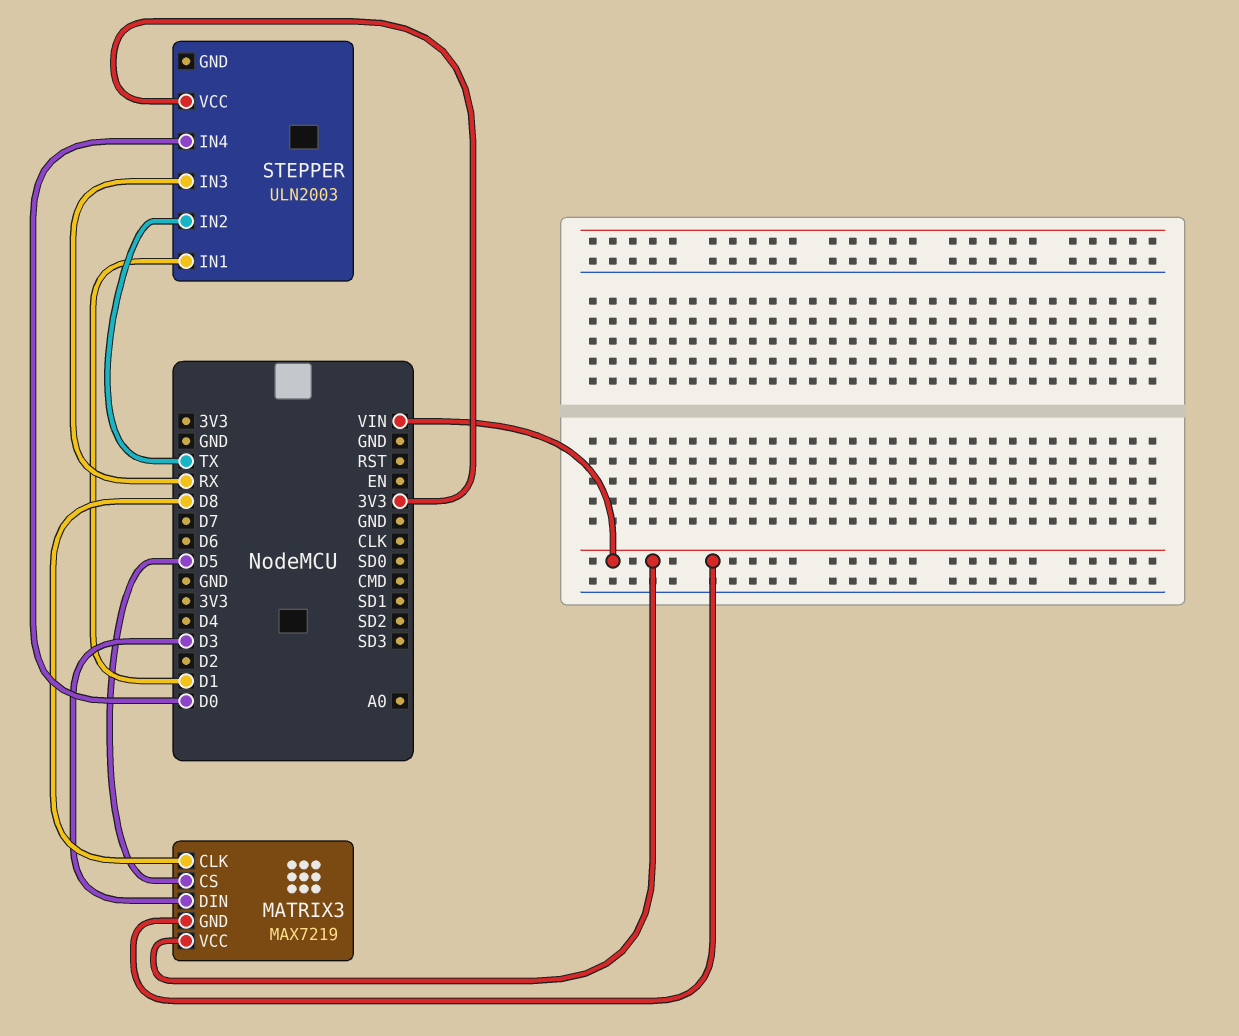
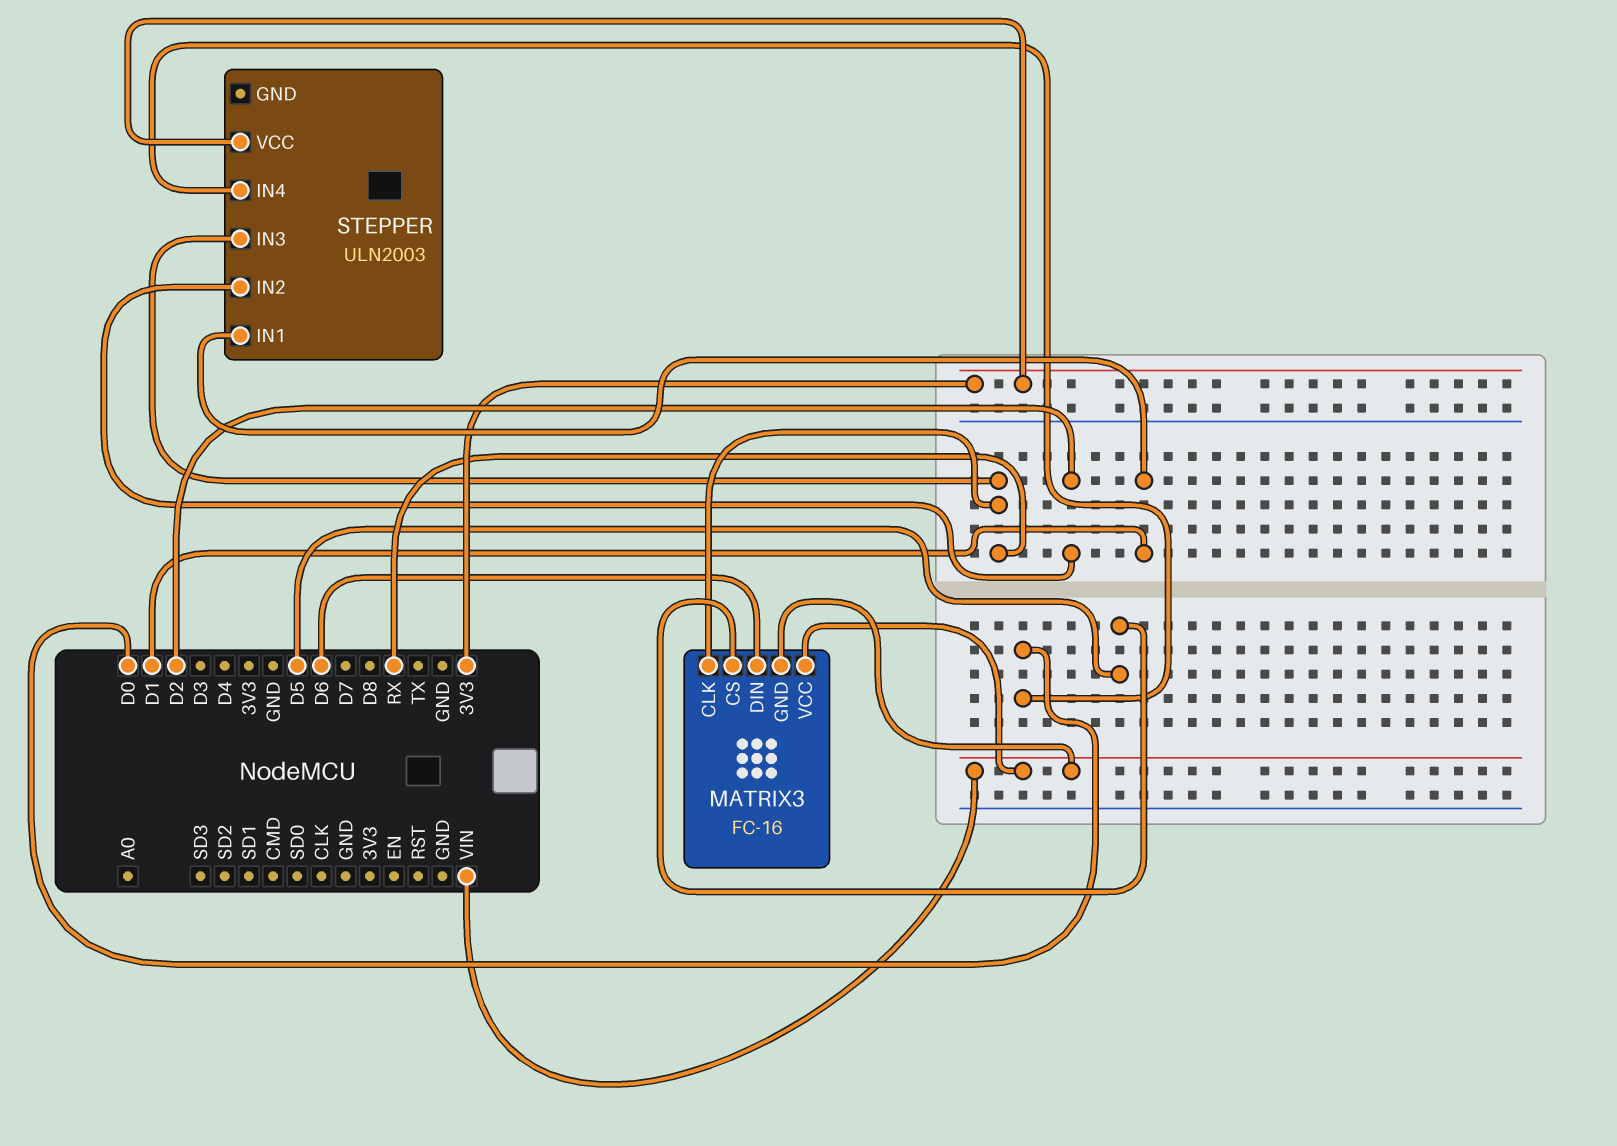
MATRIX3: MAX7219 -> FC-16
MATRIX3 pin CLK: D8 -> RX
MATRIX3 pin DIN: D3 -> D6
STEPPER pin IN2: TX -> D2

